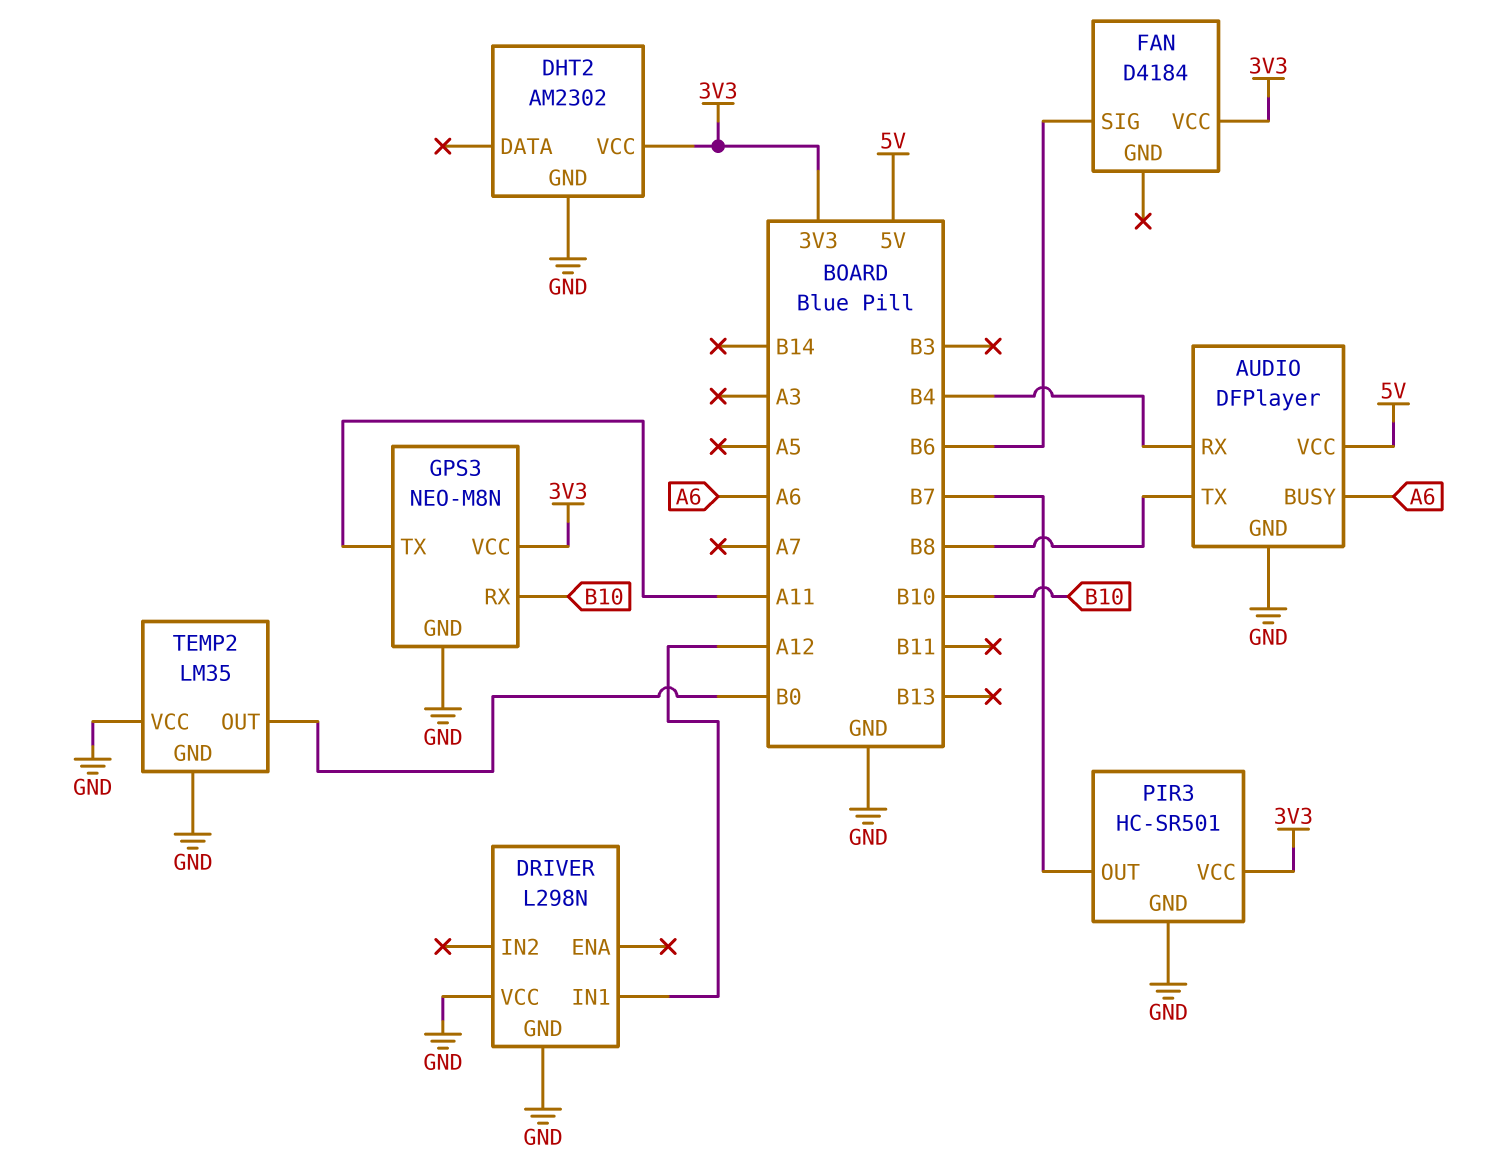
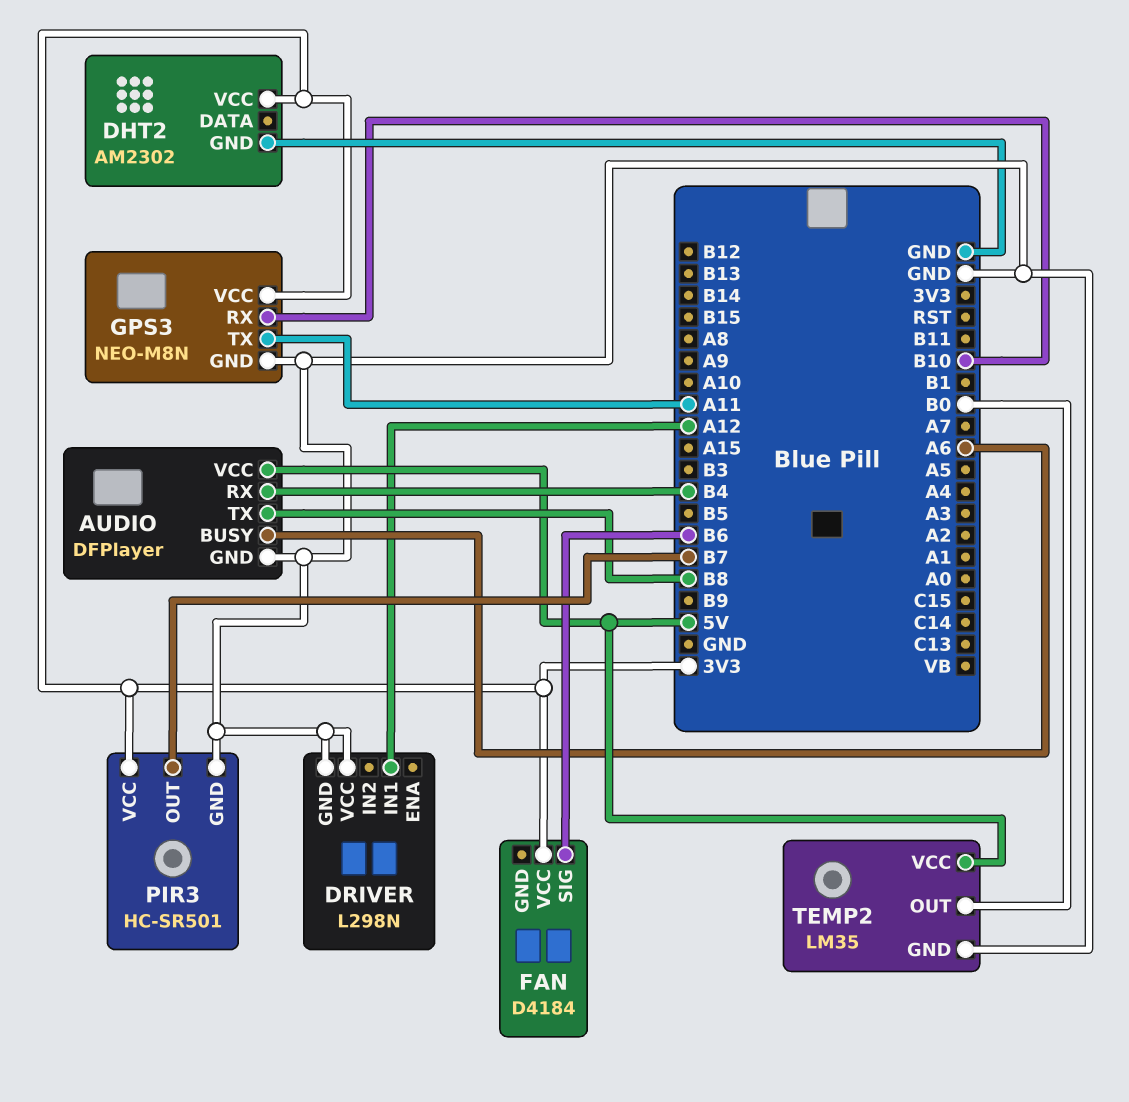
TEMP2 pin VCC: GND -> 5V

